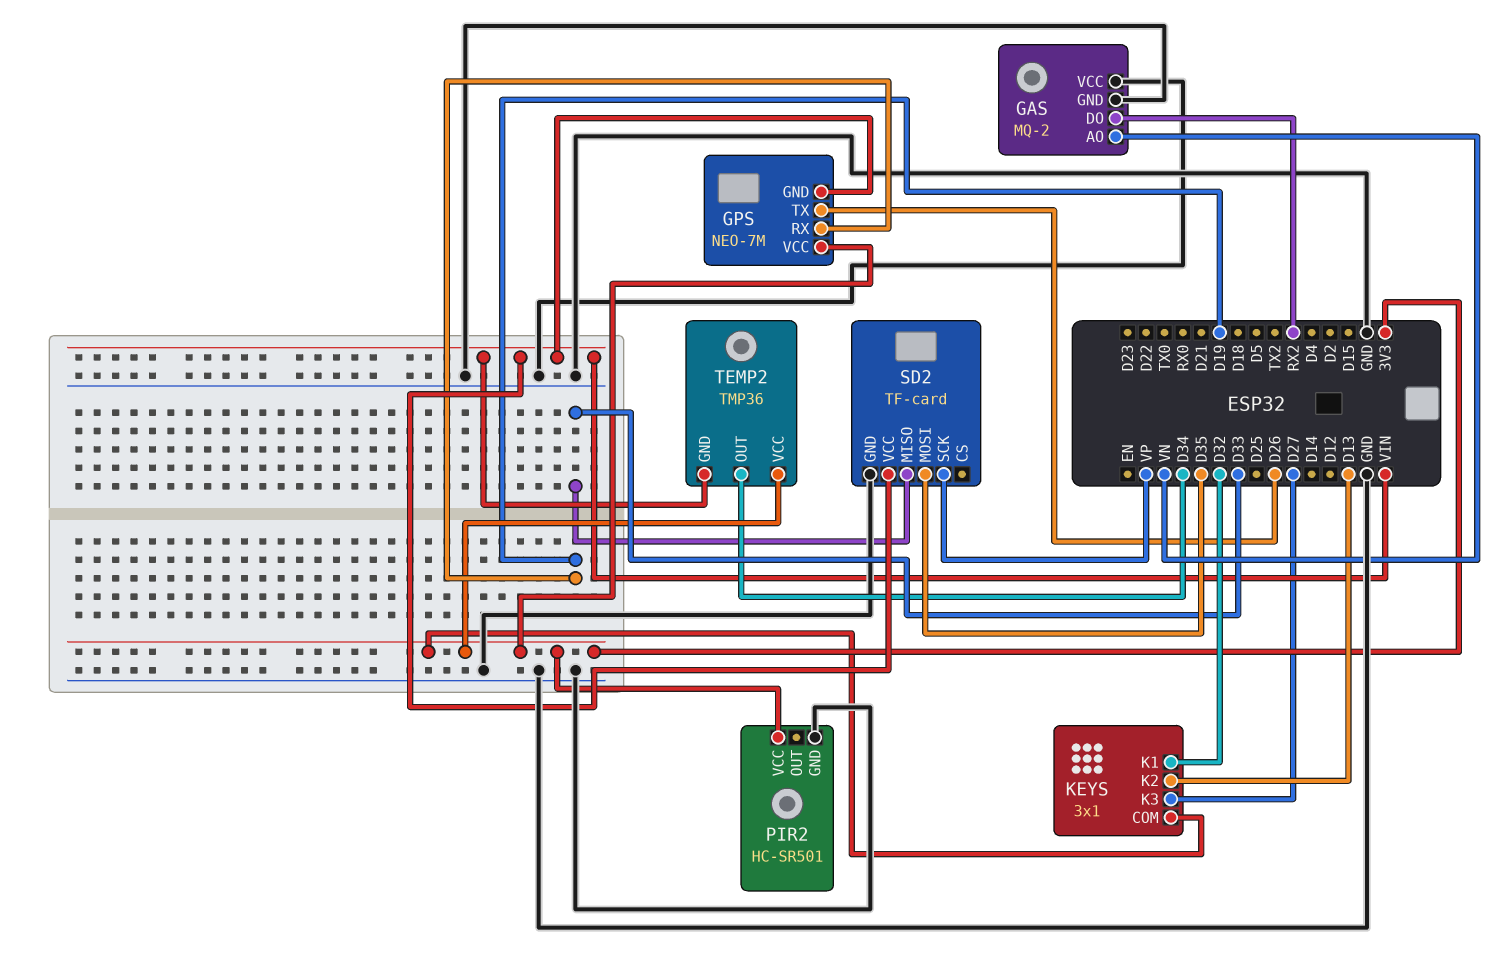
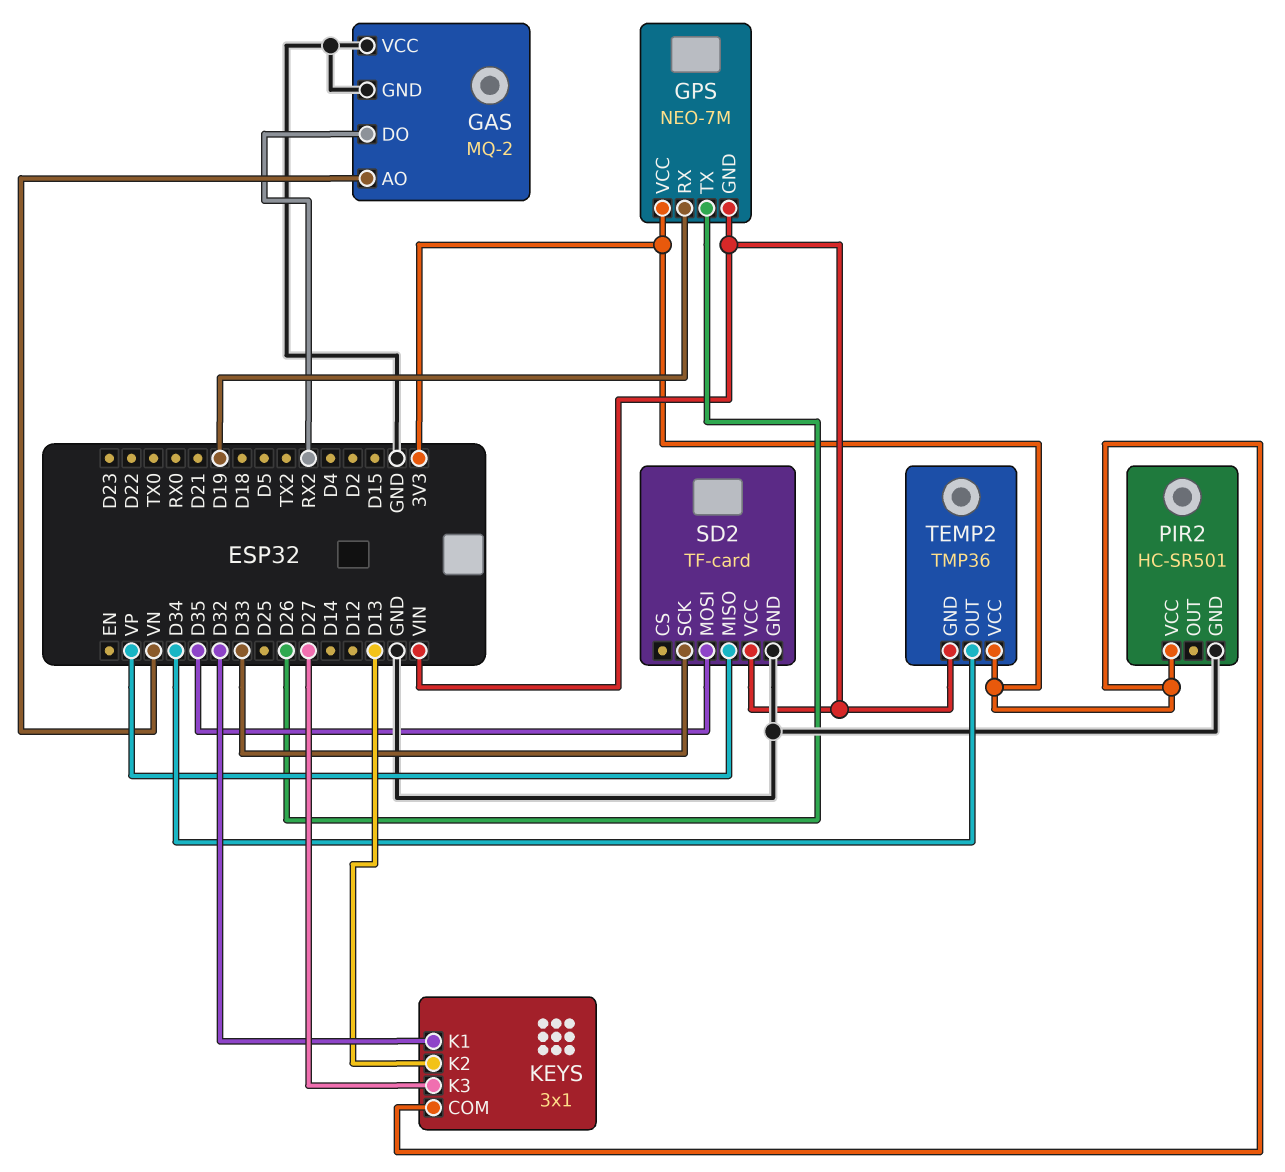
SD2 pin MISO: D33 -> VP
SD2 pin SCK: VP -> D33

